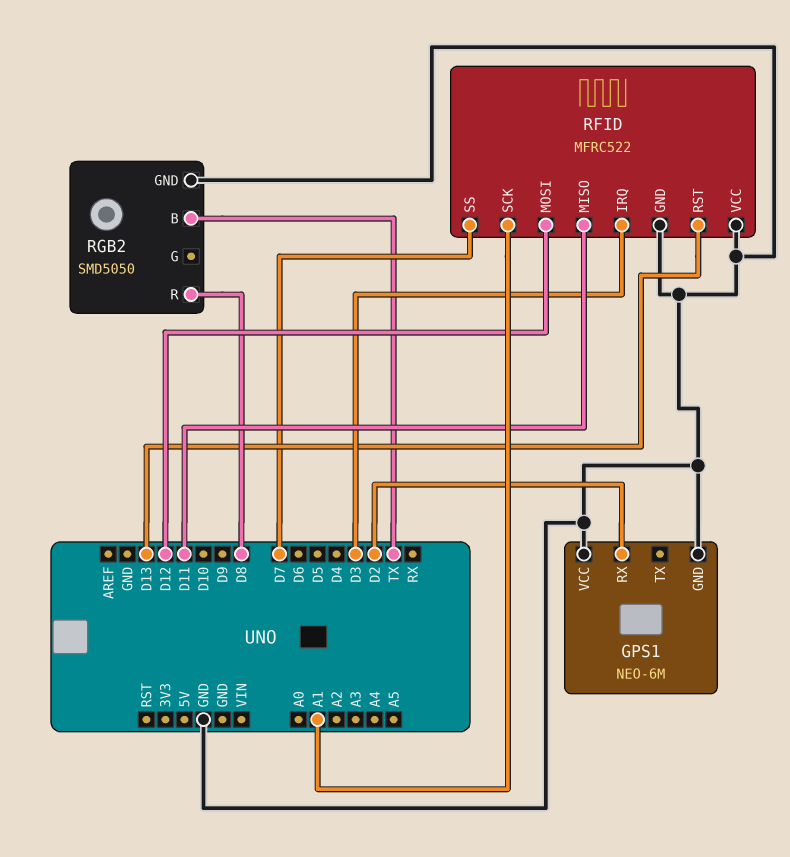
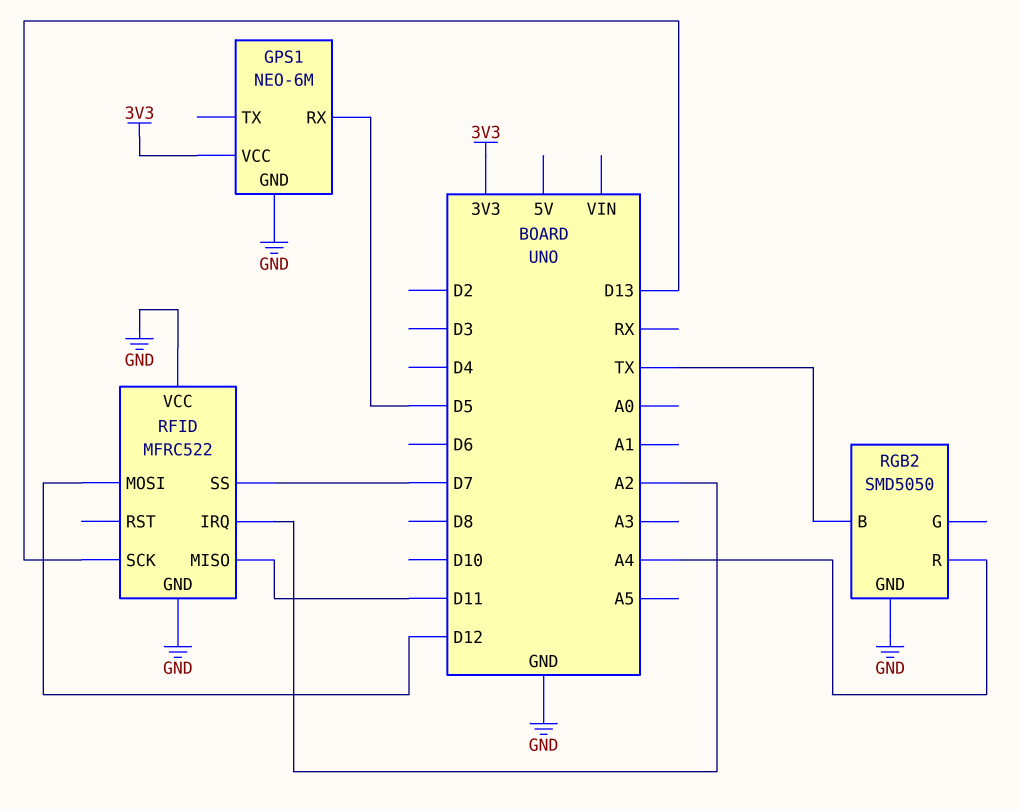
GPS1 pin RX: D2 -> D5
GPS1 pin VCC: GND -> 3V3
RFID pin IRQ: D3 -> A2
RFID pin RST: D13 -> none
RFID pin SCK: A1 -> D13
RGB2 pin R: D8 -> A4

